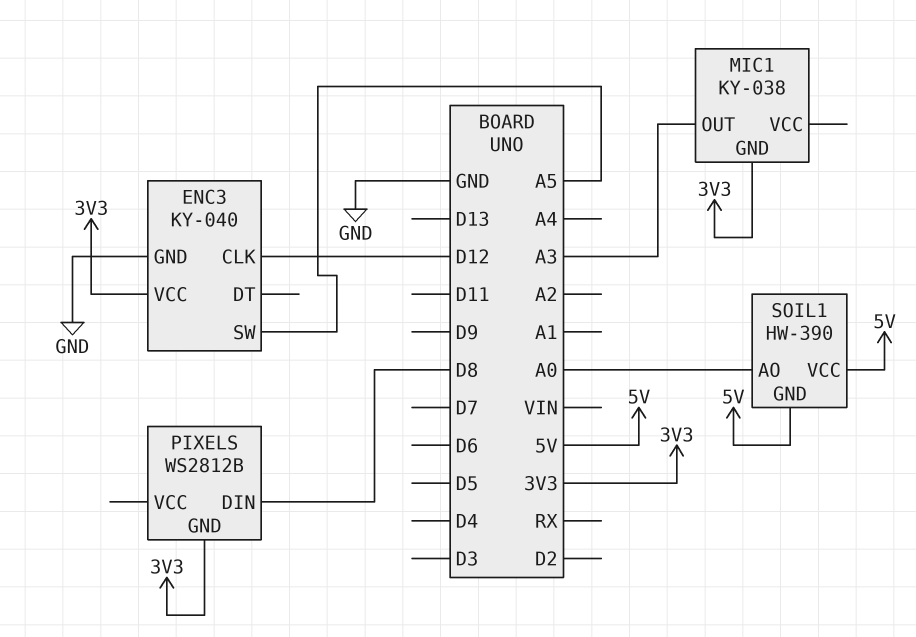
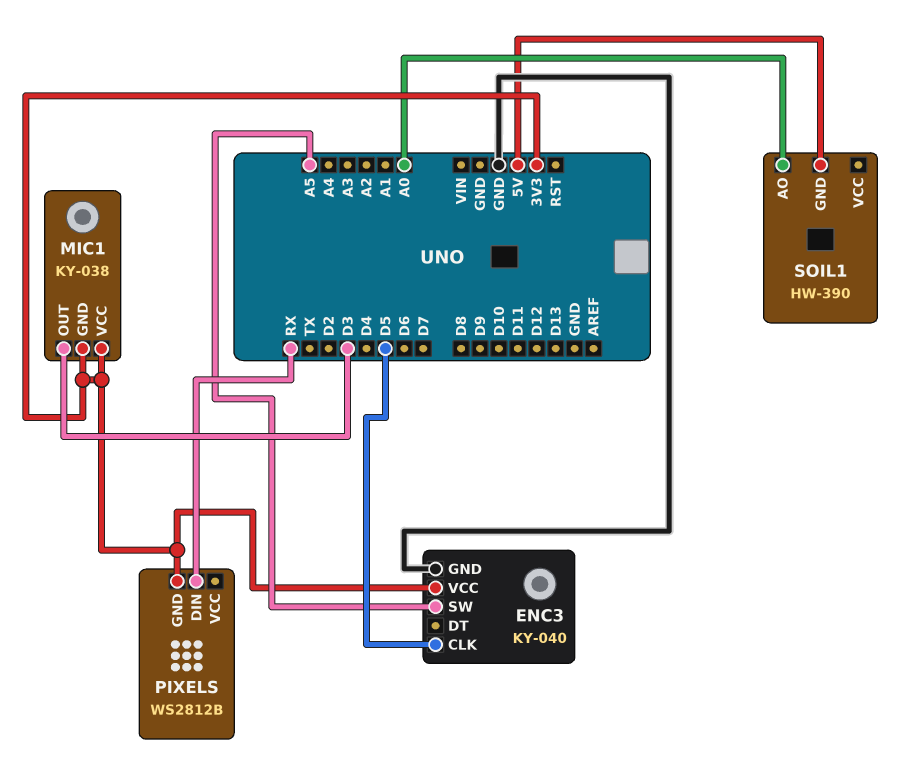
ENC3 pin CLK: D12 -> D5
MIC1 pin OUT: A3 -> D3
MIC1 pin VCC: none -> 3V3
PIXELS pin DIN: D8 -> RX
SOIL1 pin VCC: 5V -> none

